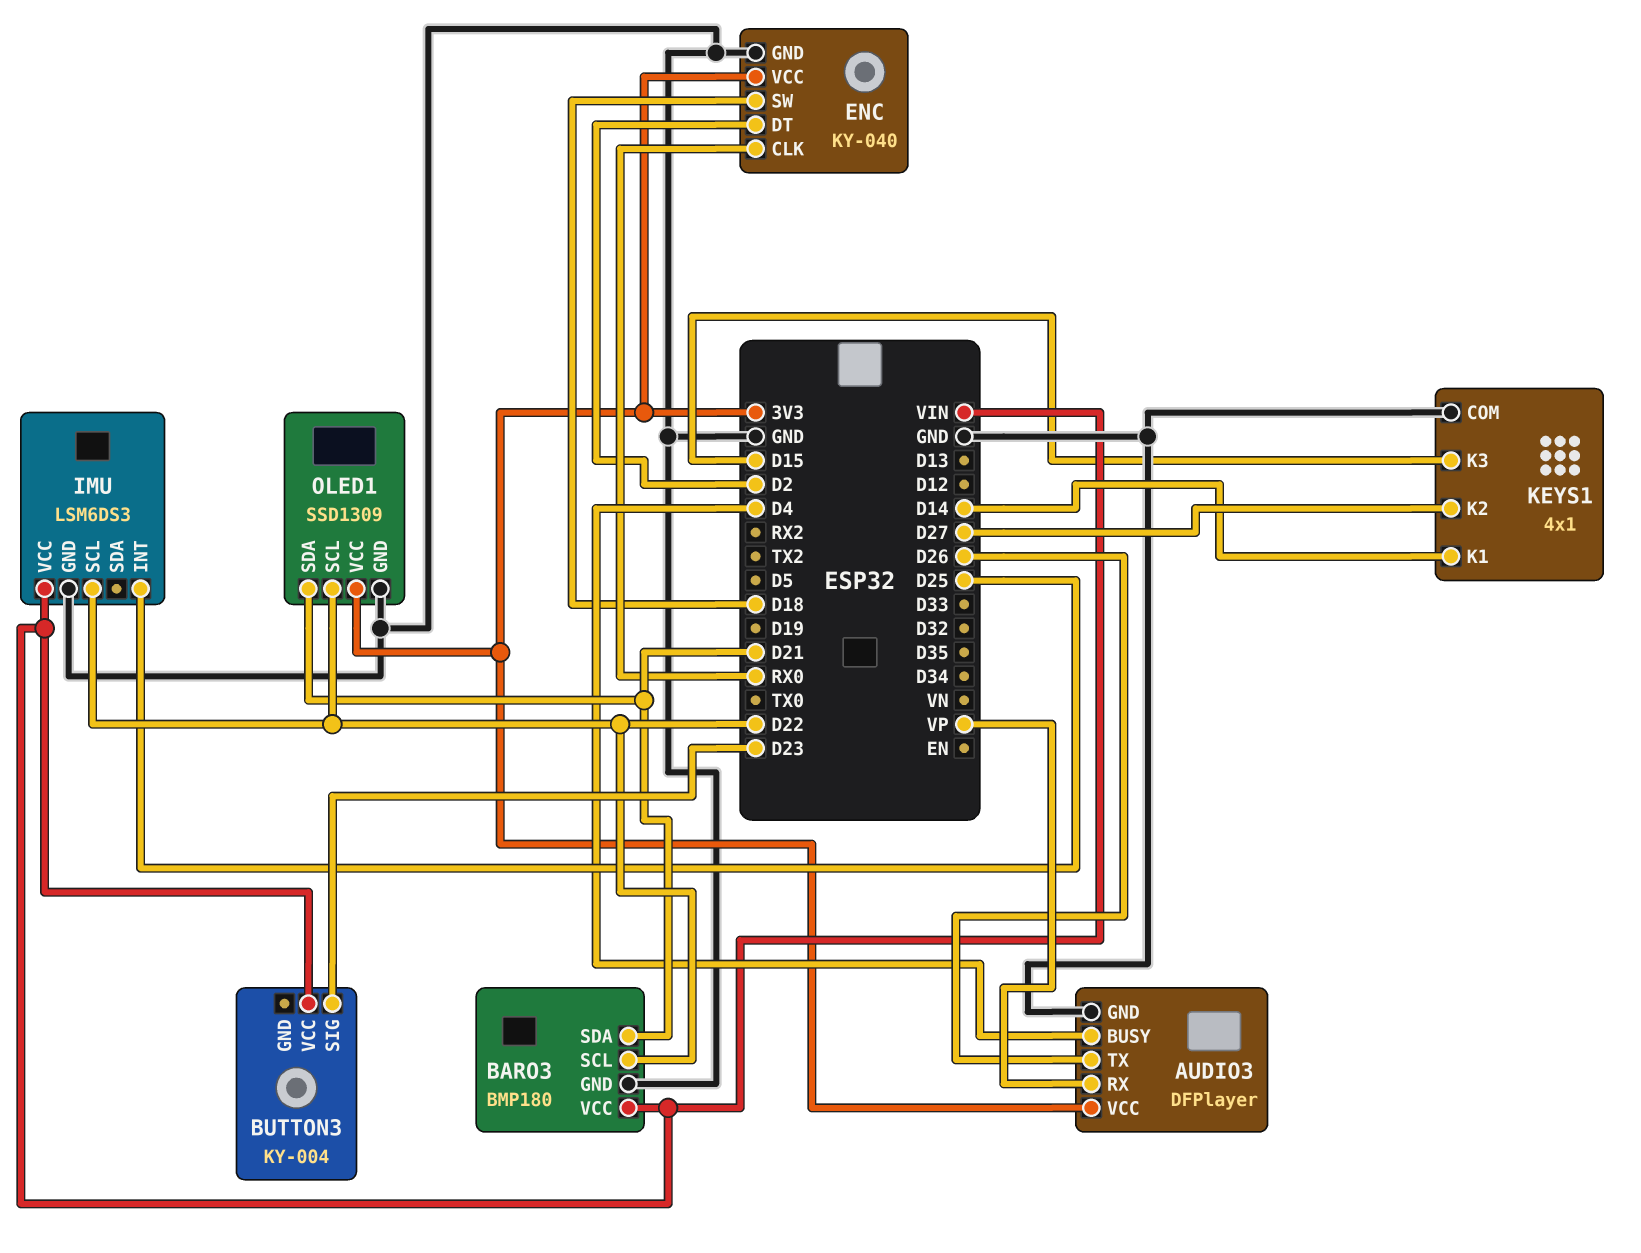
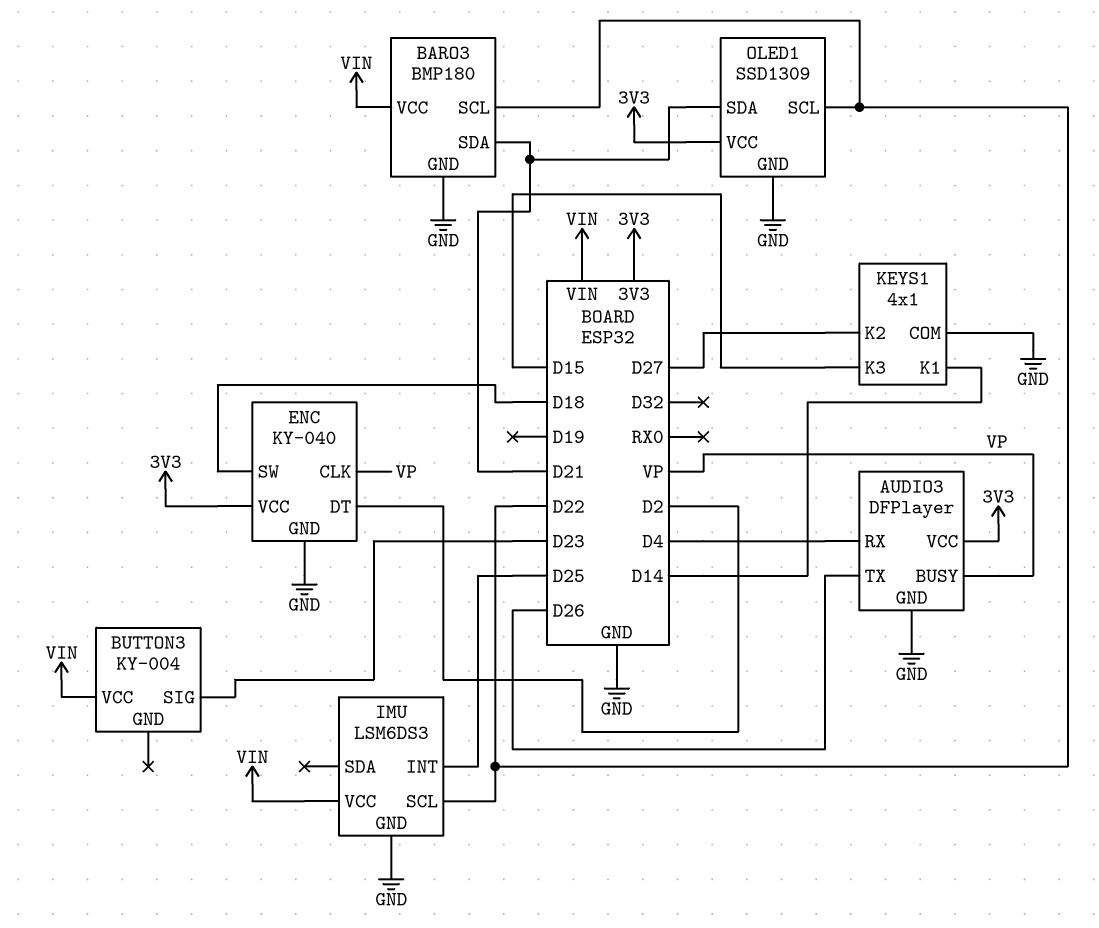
AUDIO3 pin BUSY: D4 -> VP
AUDIO3 pin RX: VP -> D4
ENC pin CLK: RX0 -> VP

